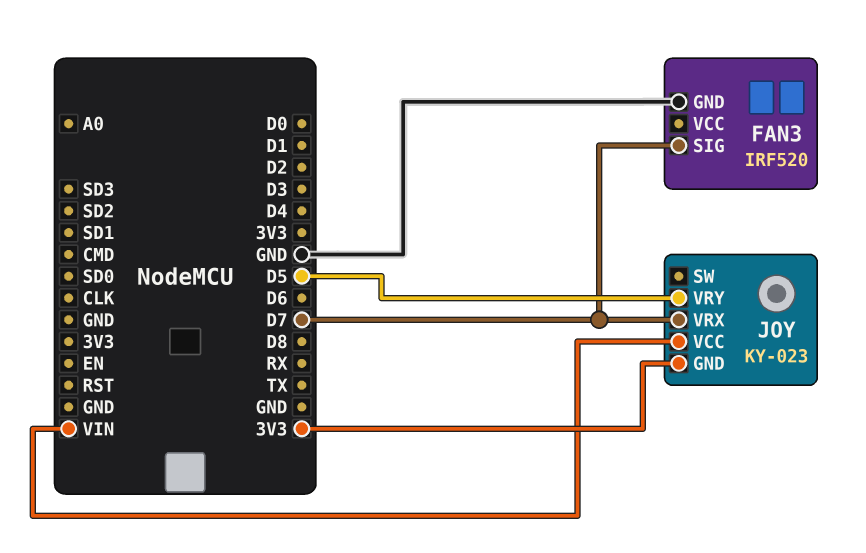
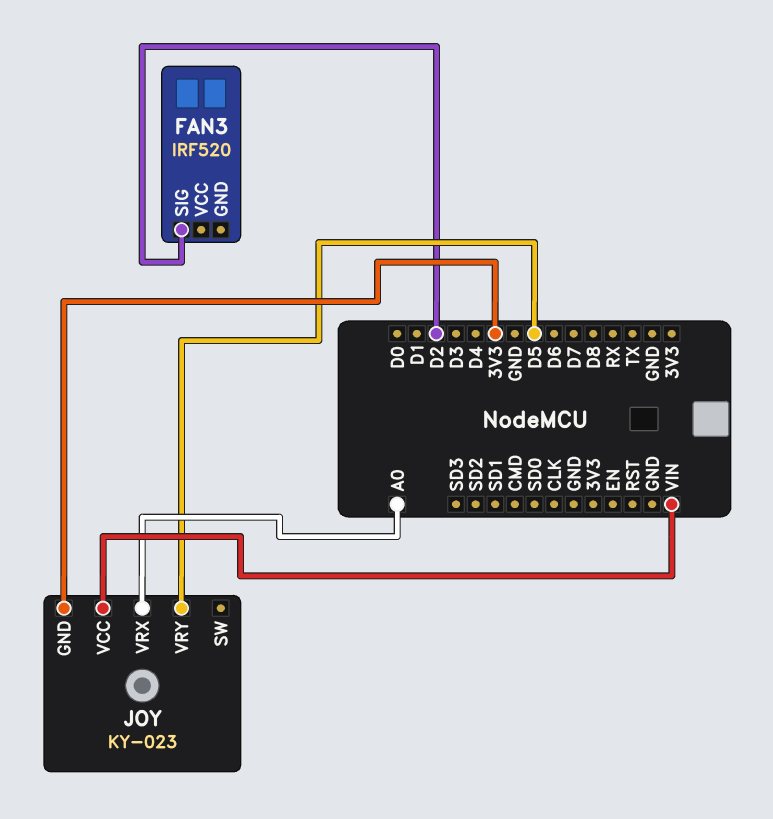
FAN3 pin GND: GND -> none
FAN3 pin SIG: D7 -> D2
JOY pin VRX: D7 -> A0

